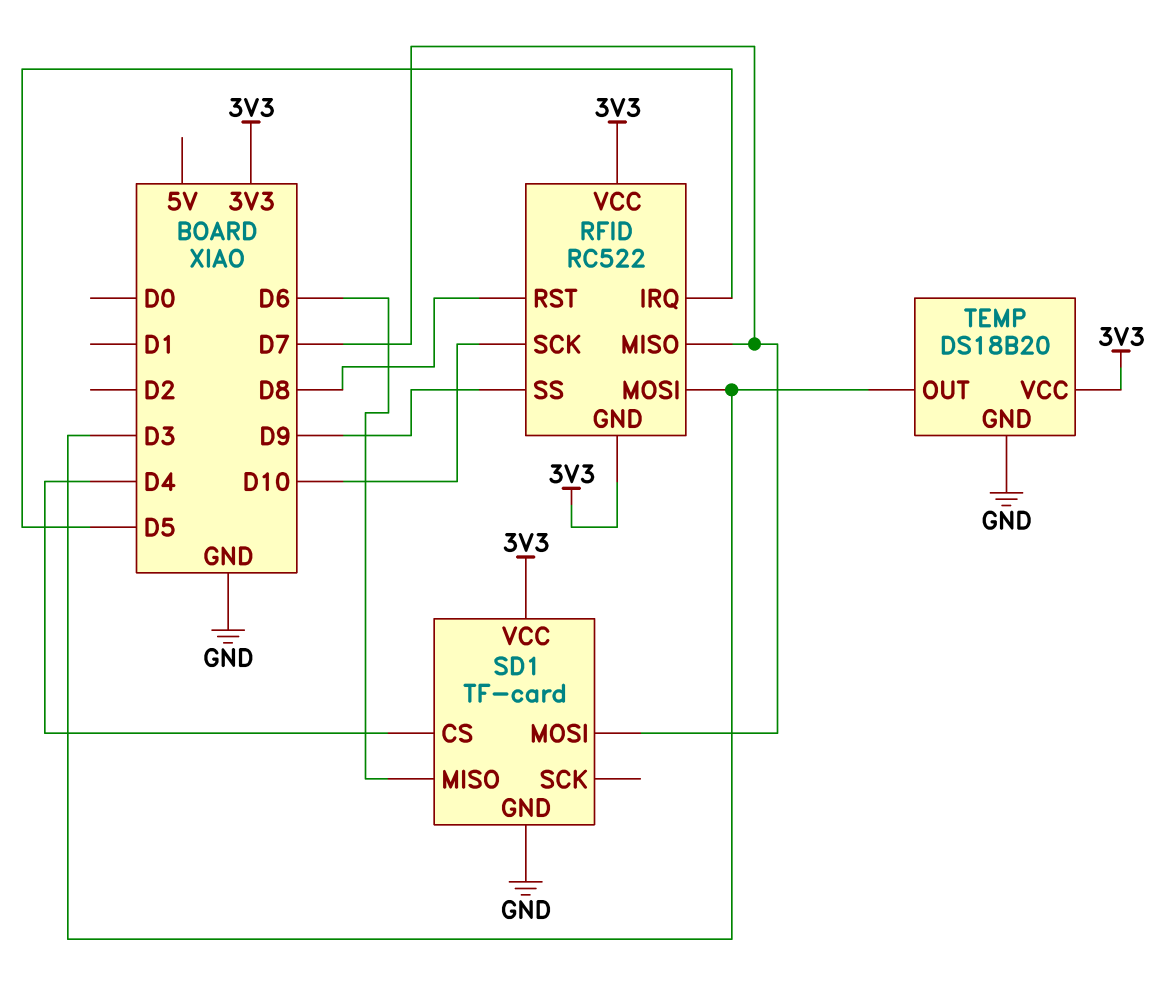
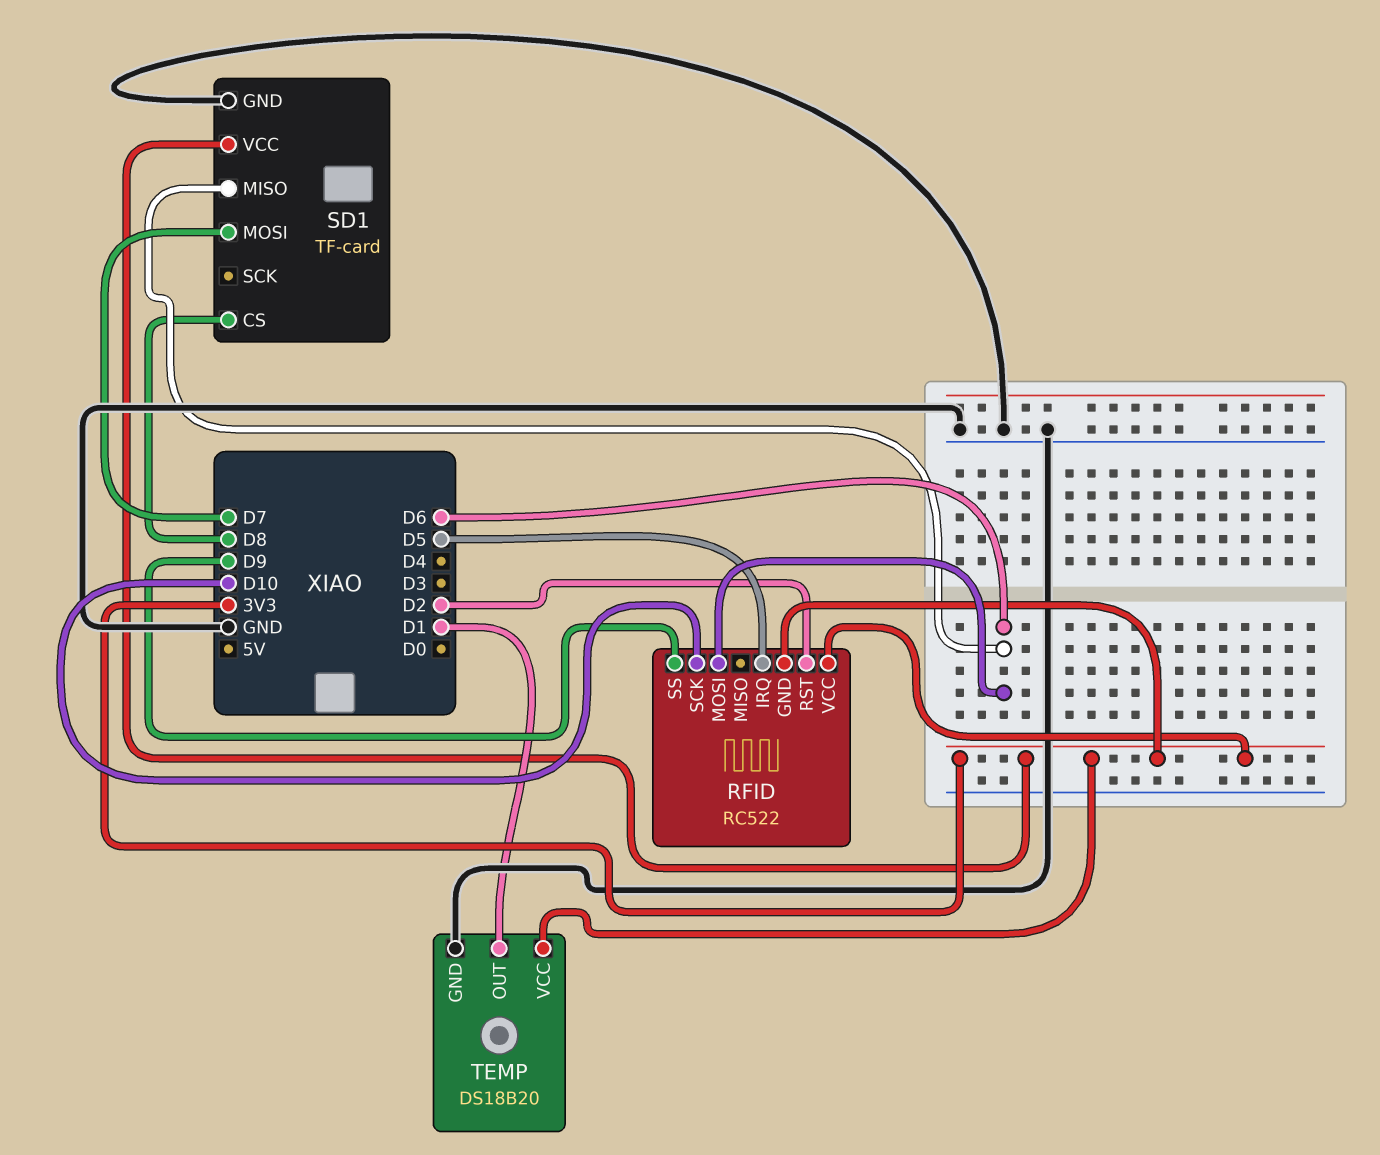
RFID pin MISO: D7 -> none
RFID pin MOSI: D3 -> D6
RFID pin RST: D8 -> D2
SD1 pin CS: D4 -> D8
TEMP pin OUT: D3 -> D1

